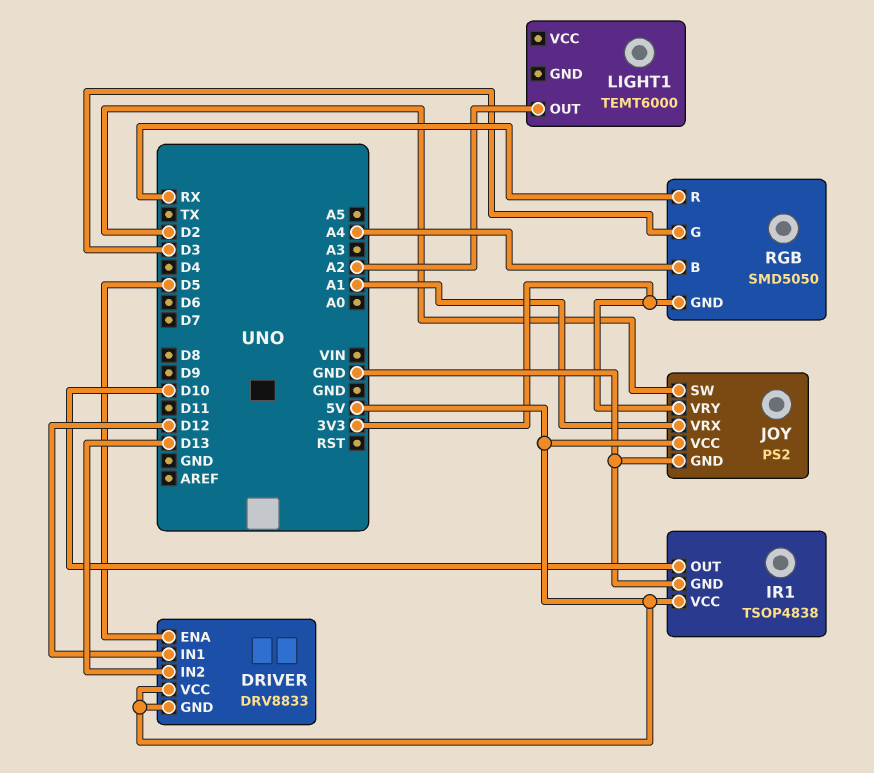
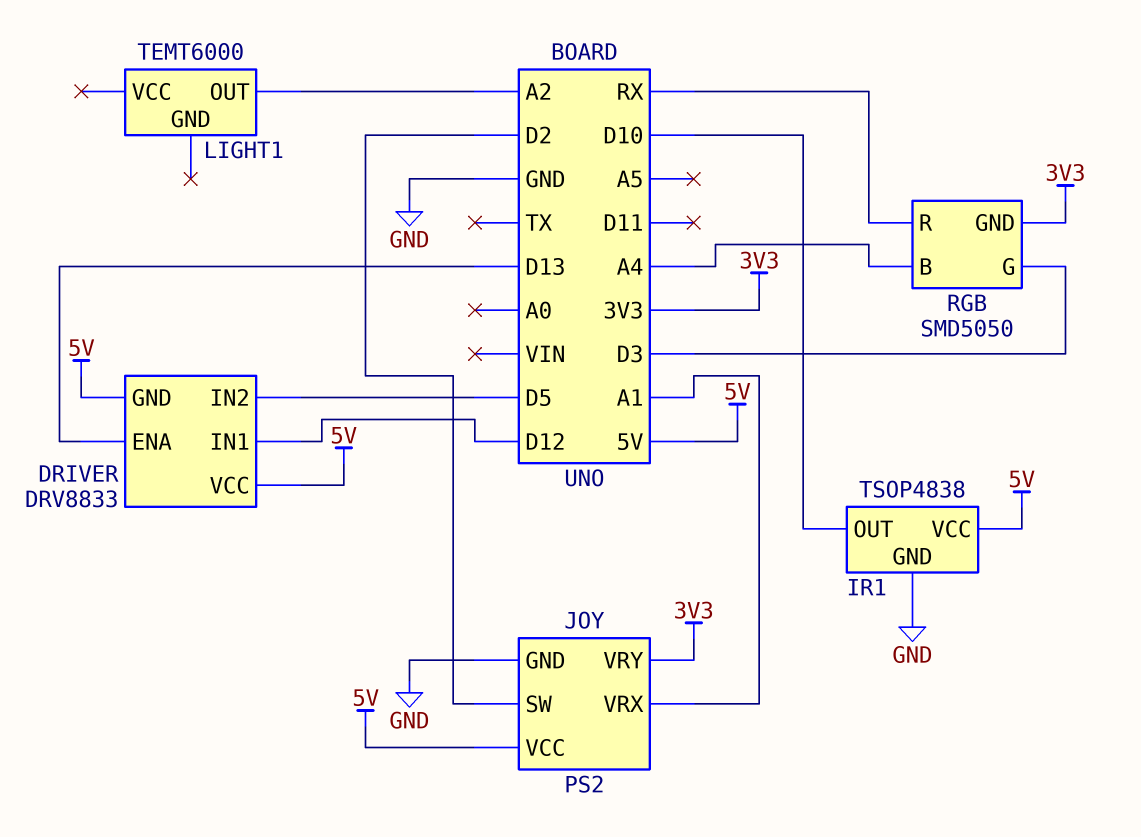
DRIVER pin ENA: D5 -> D13
DRIVER pin IN2: D13 -> D5

